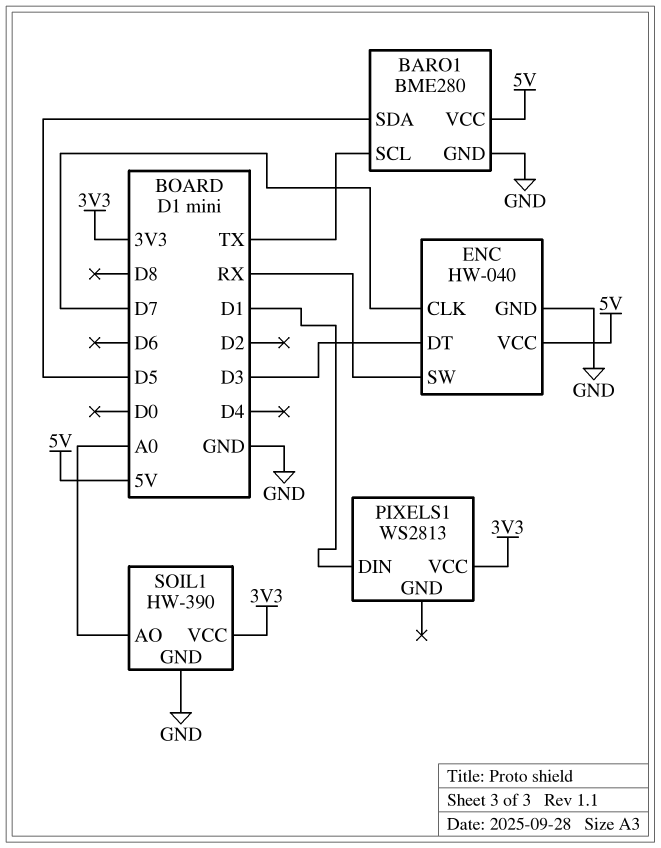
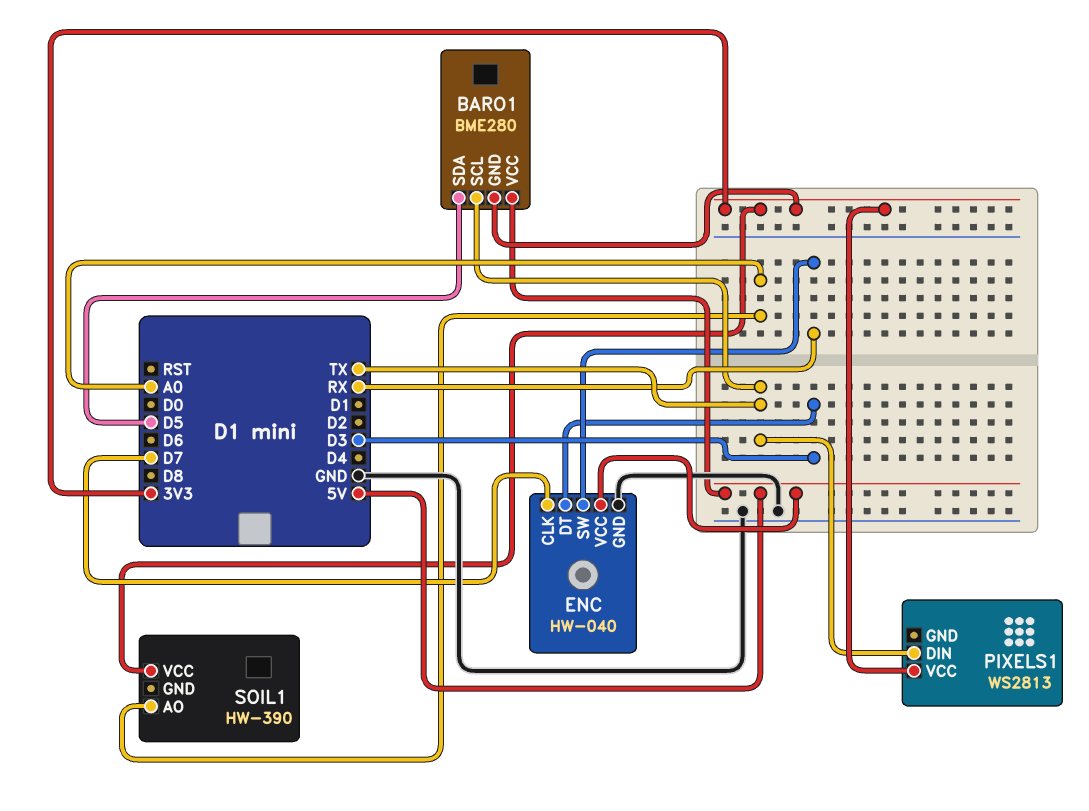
BARO1 pin GND: GND -> 3V3
PIXELS1 pin DIN: D1 -> TX
SOIL1 pin GND: GND -> none

